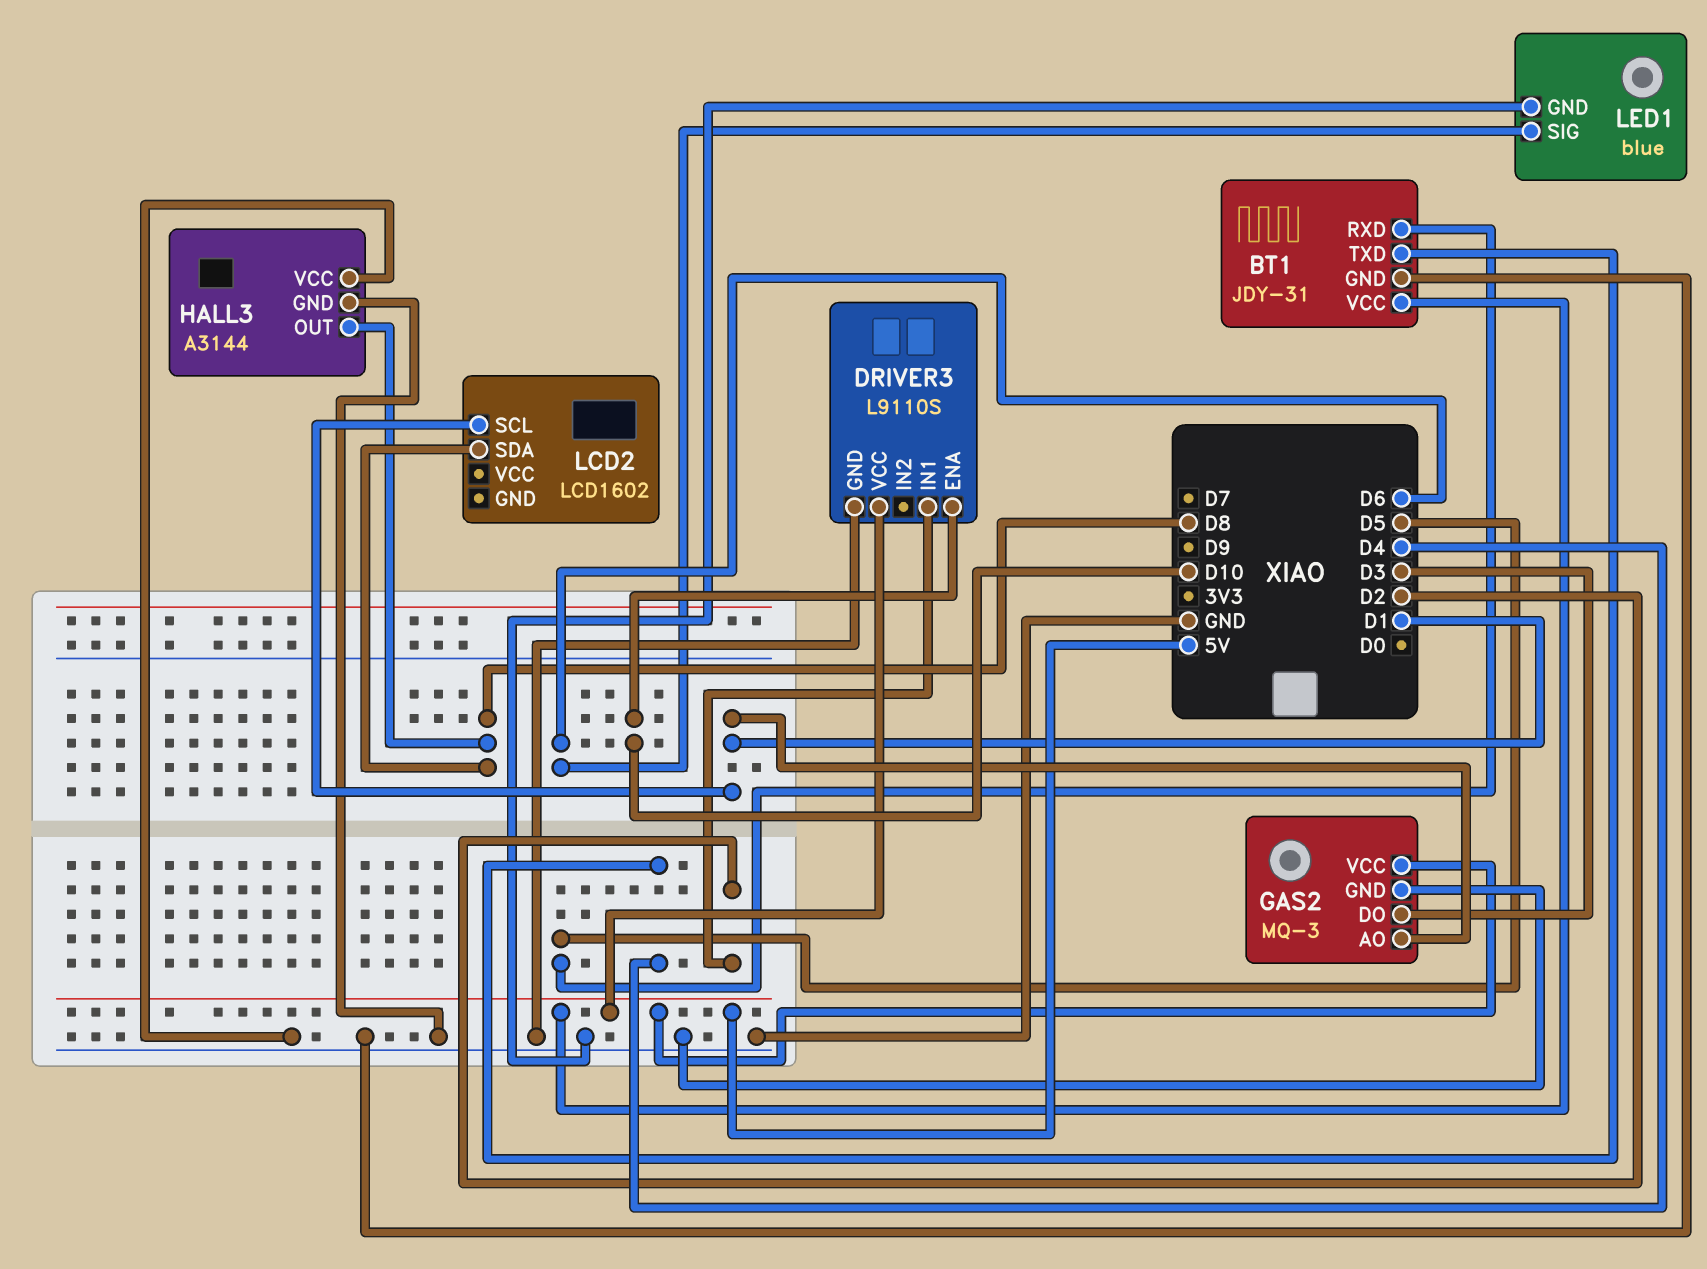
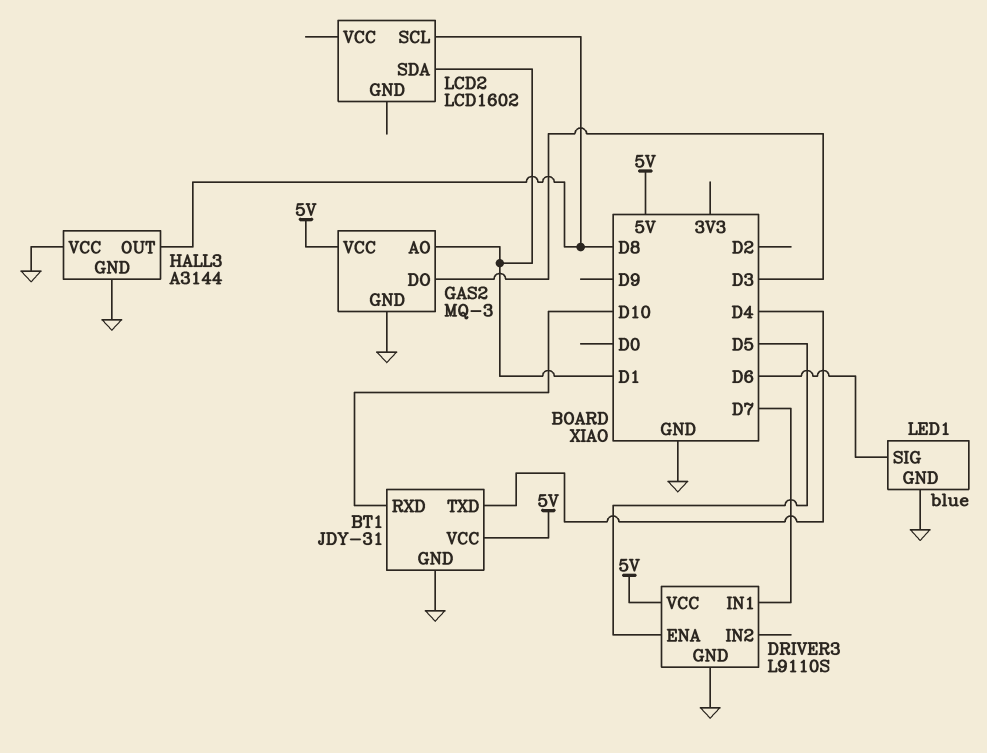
BT1 pin RXD: D5 -> D10
DRIVER3 pin ENA: D10 -> D5
DRIVER3 pin IN1: D2 -> D7
LCD2 pin SCL: D1 -> D8
LCD2 pin SDA: D8 -> D1

